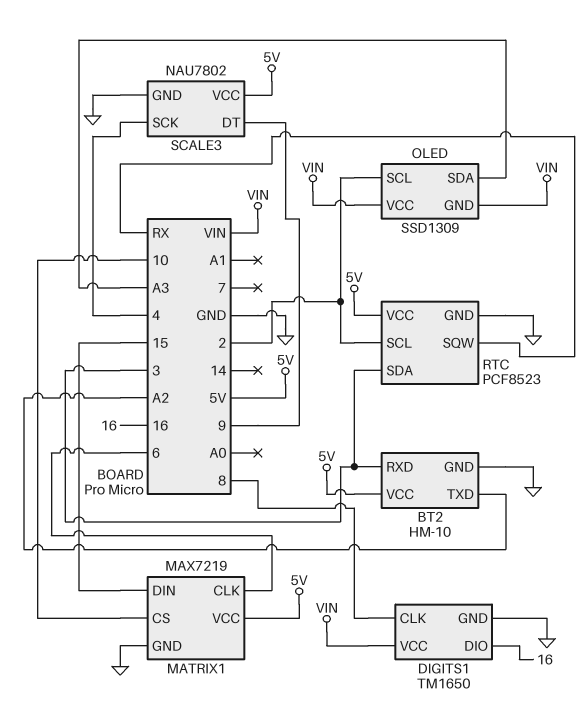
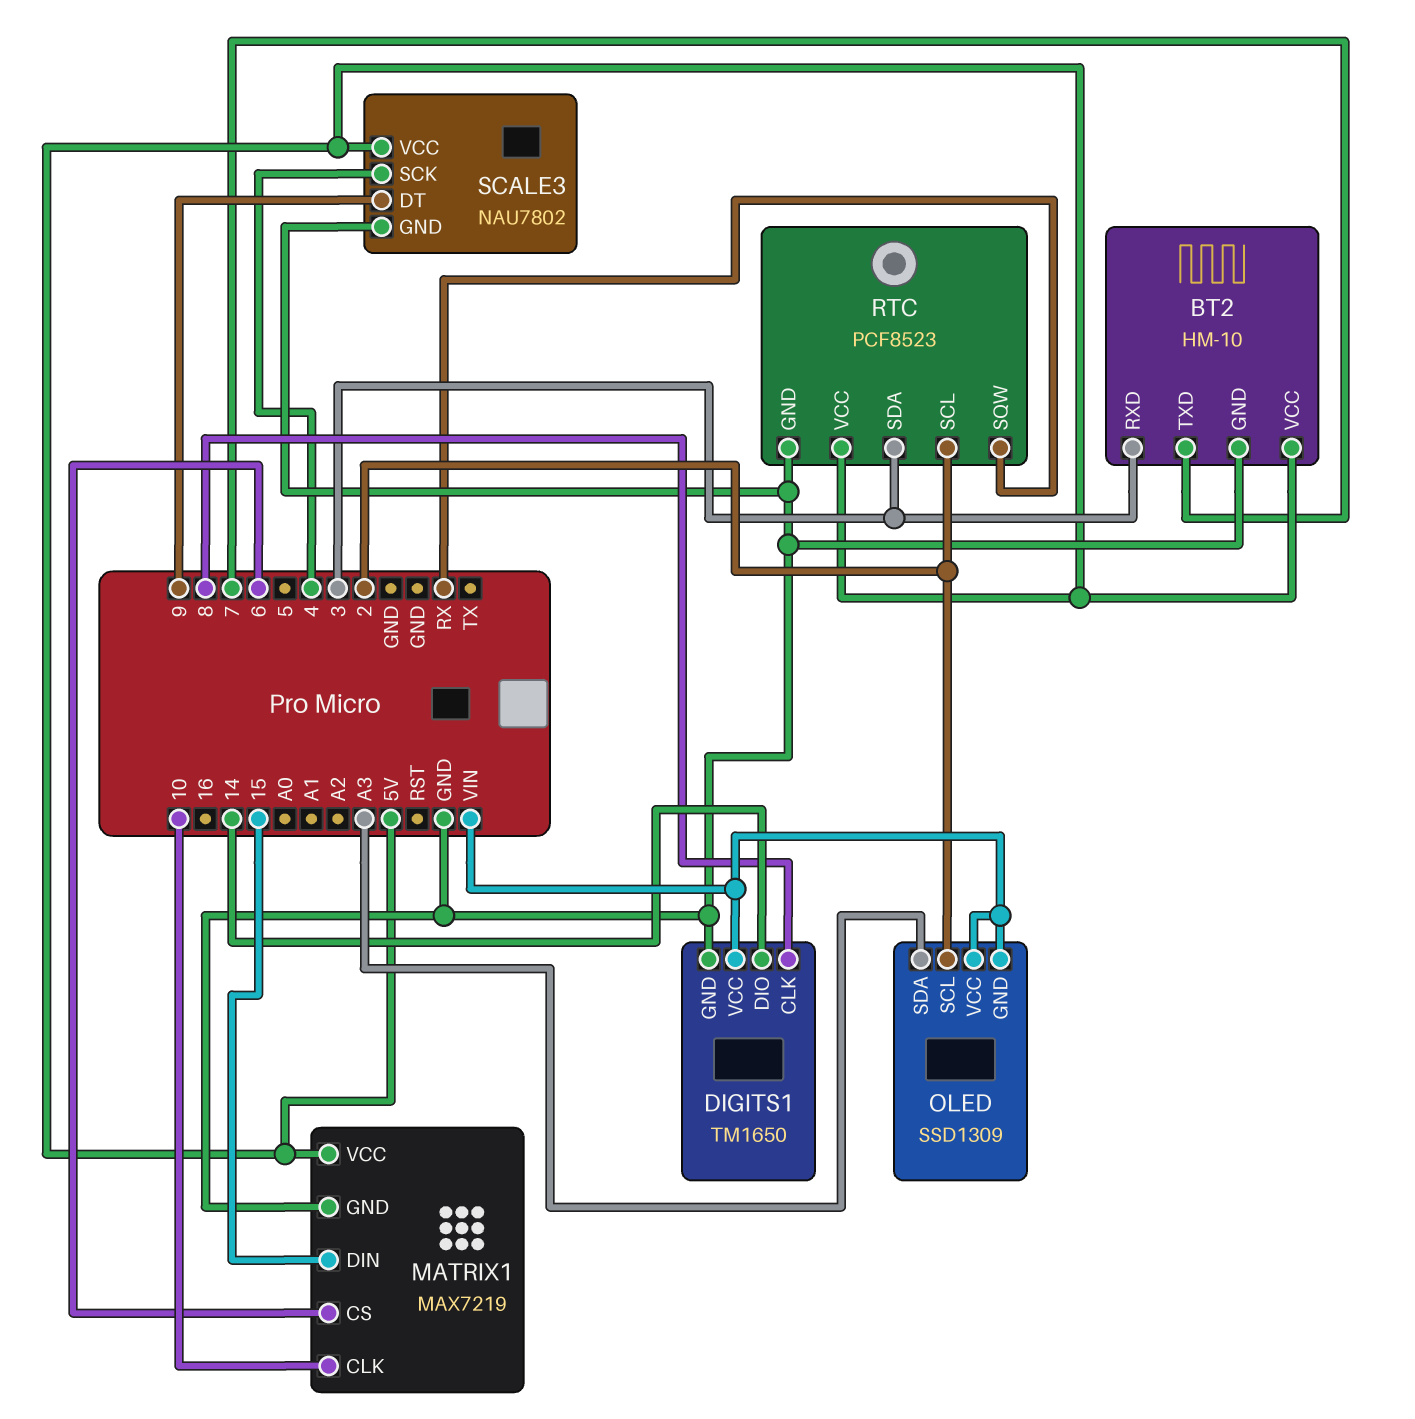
BT2 pin TXD: A2 -> 7
DIGITS1 pin DIO: 16 -> 14
MATRIX1 pin CLK: 6 -> 10
MATRIX1 pin CS: 10 -> 6

